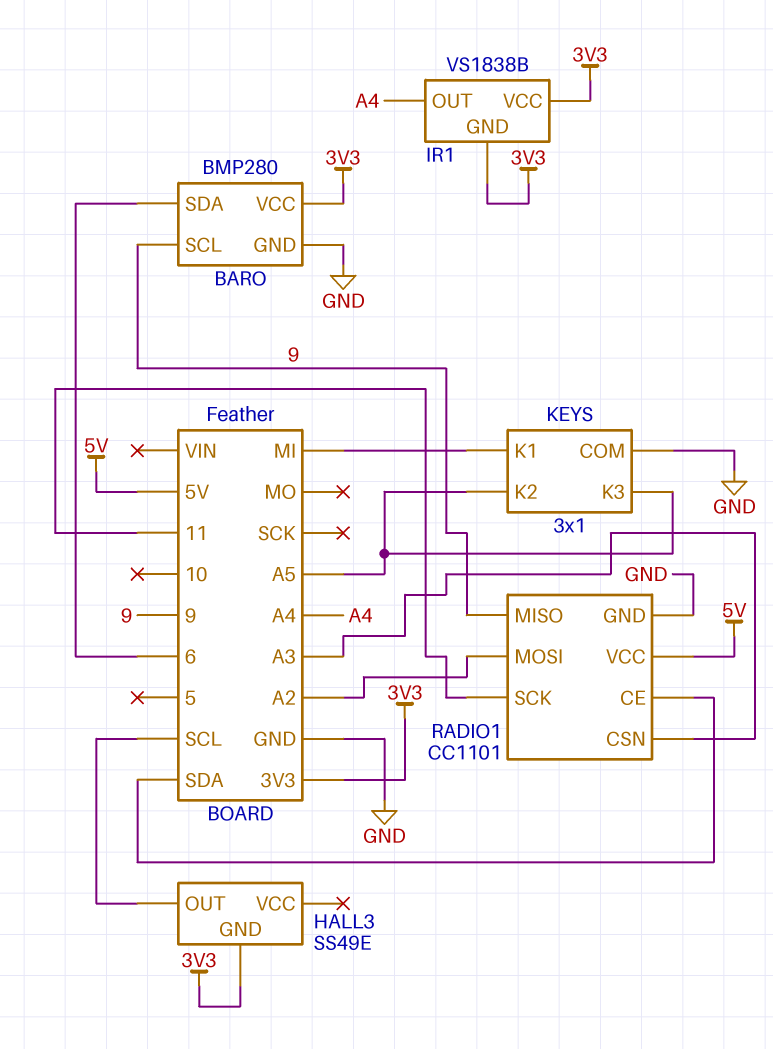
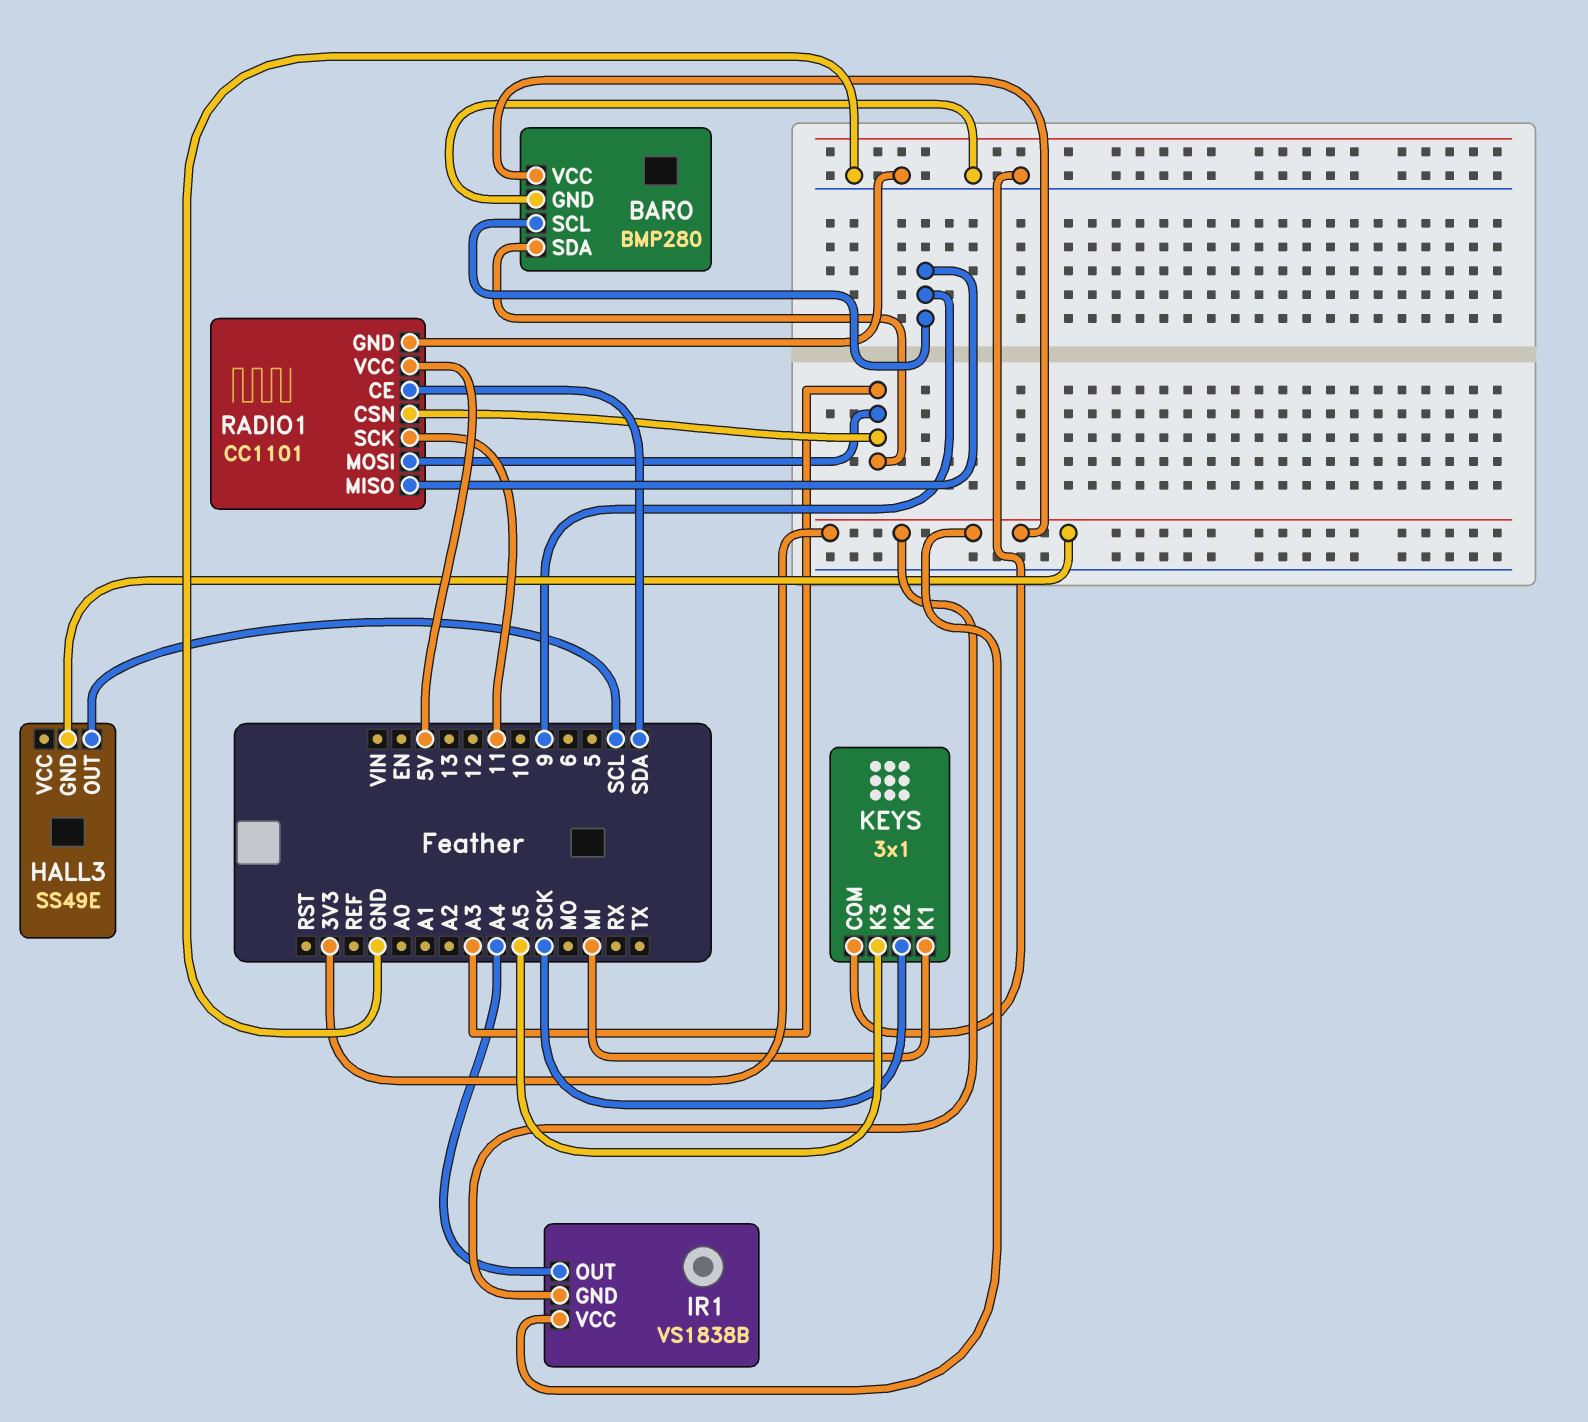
BARO pin SDA: 6 -> A3
KEYS pin K2: A5 -> SCK
RADIO1 pin MOSI: A2 -> A3

